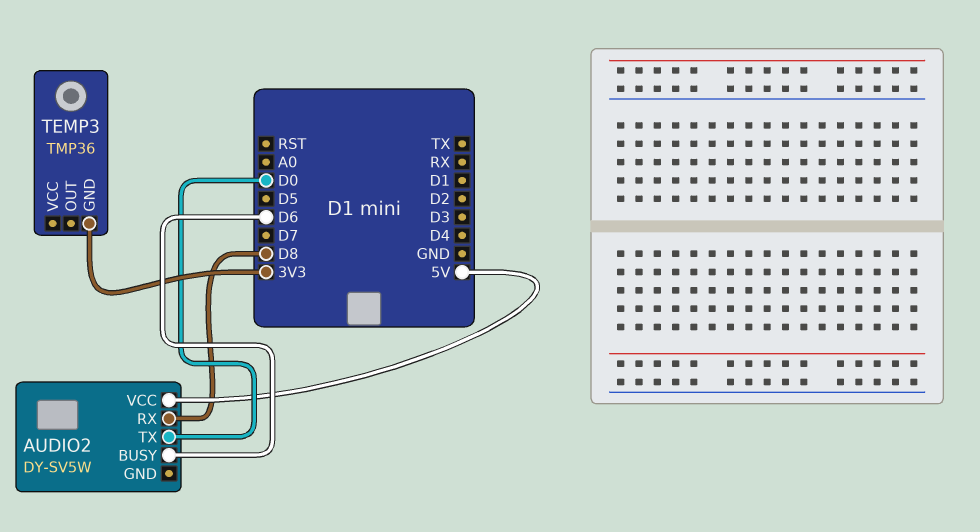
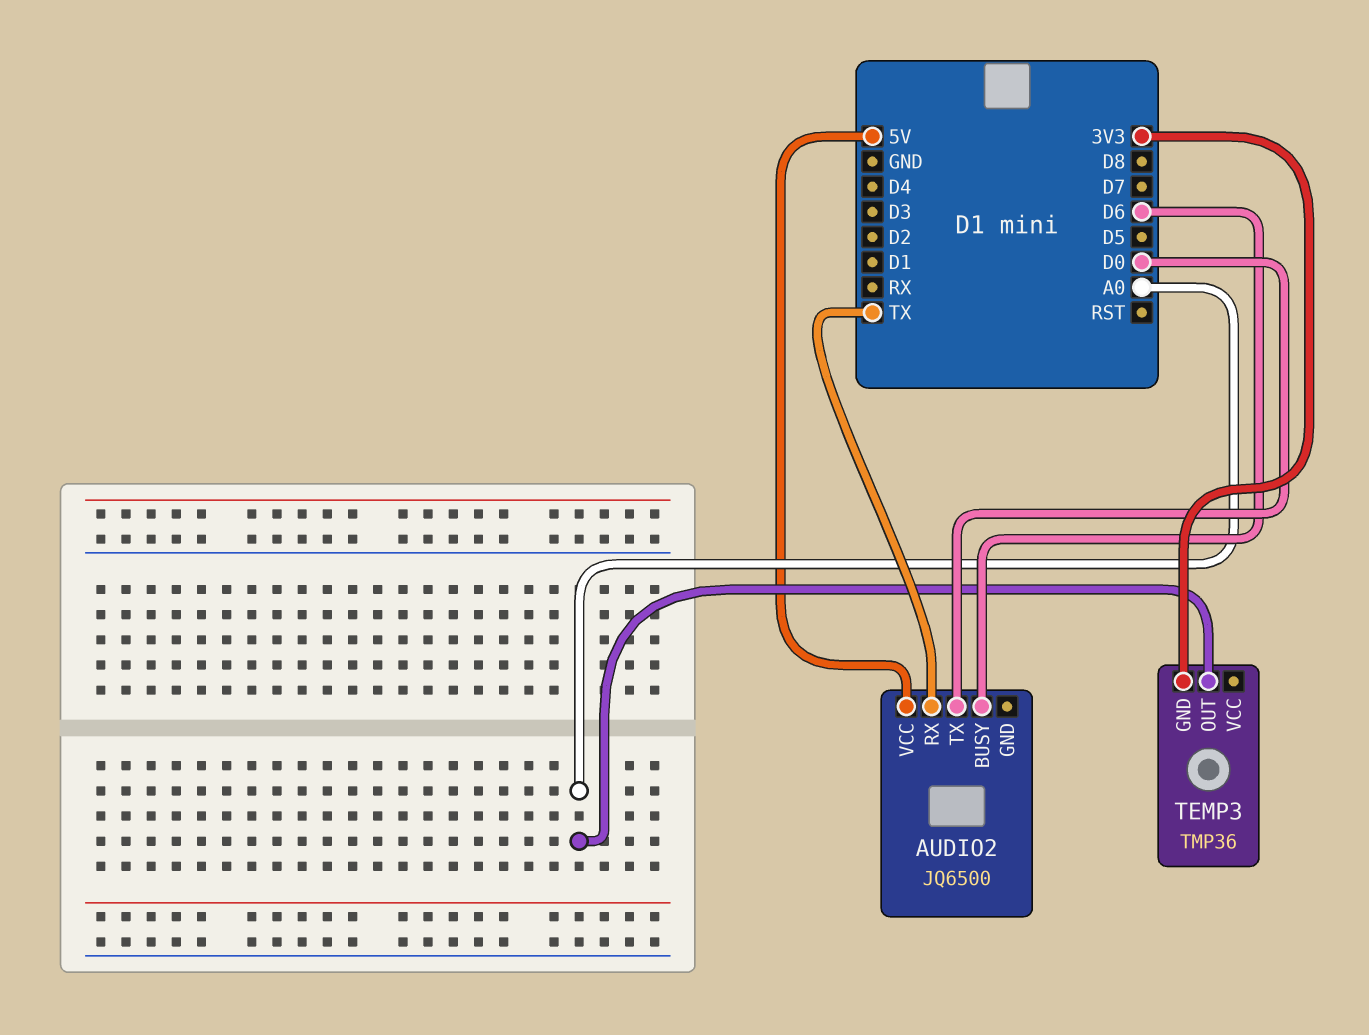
AUDIO2: DY-SV5W -> JQ6500
AUDIO2 pin RX: D8 -> TX
TEMP3 pin OUT: none -> A0

